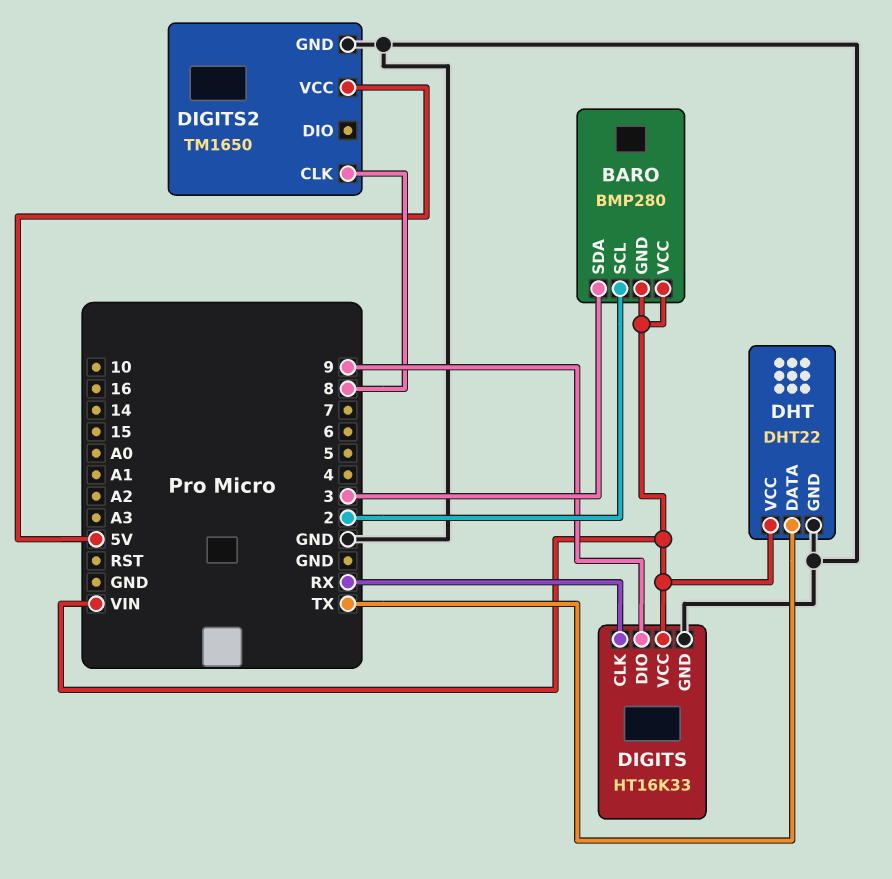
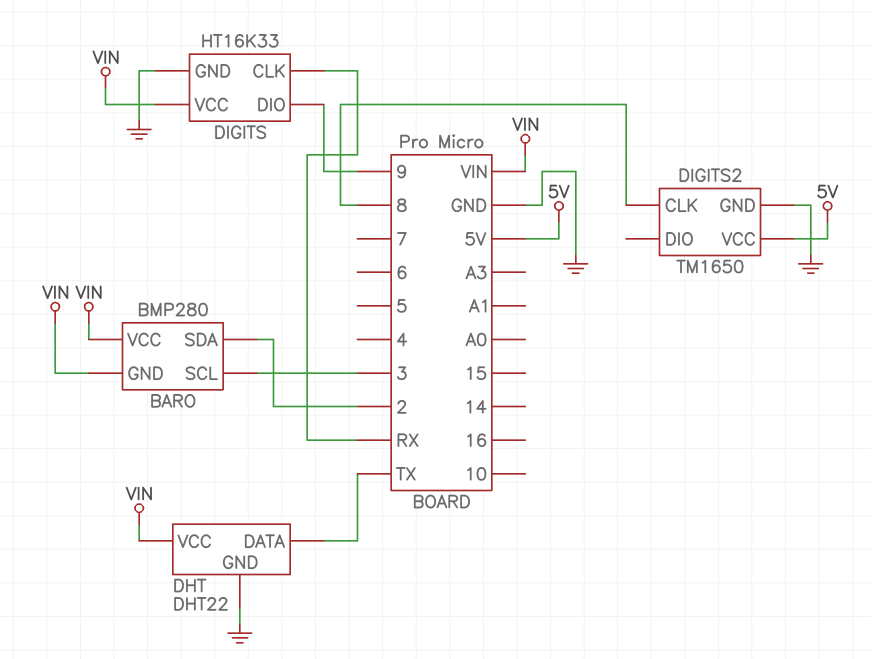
BARO pin SCL: 2 -> 3
BARO pin SDA: 3 -> 2

